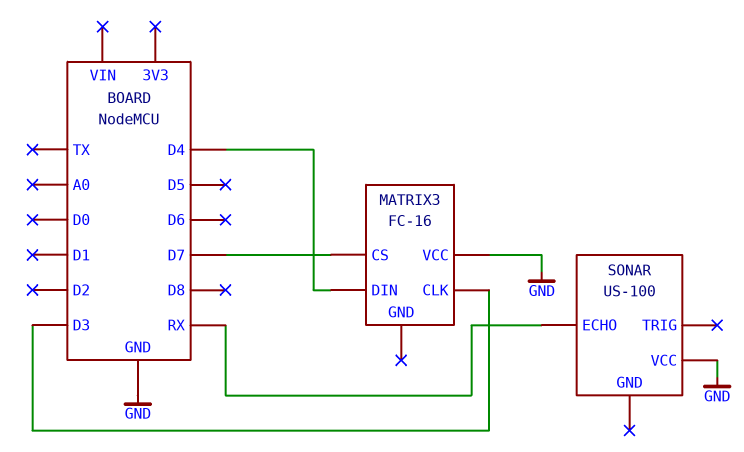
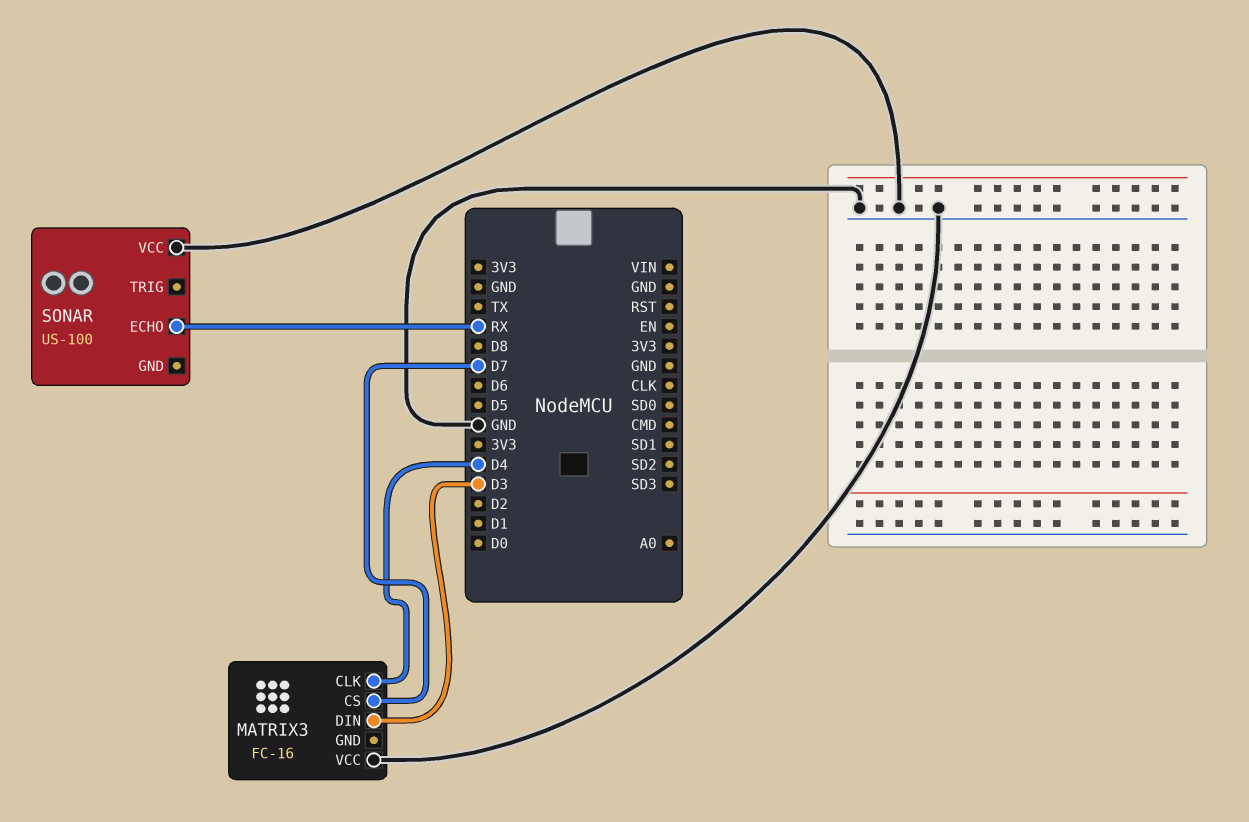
MATRIX3 pin CLK: D3 -> D4
MATRIX3 pin DIN: D4 -> D3

